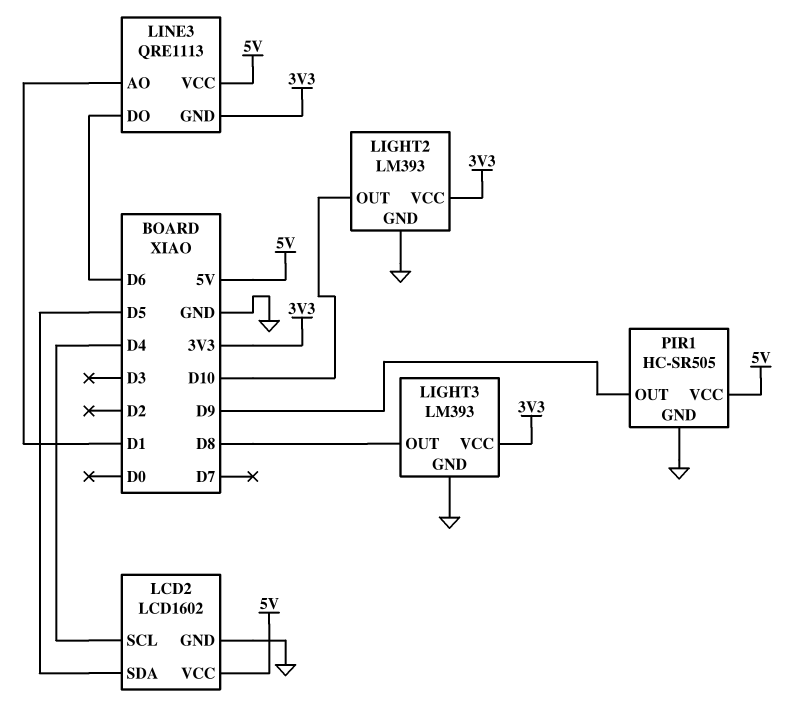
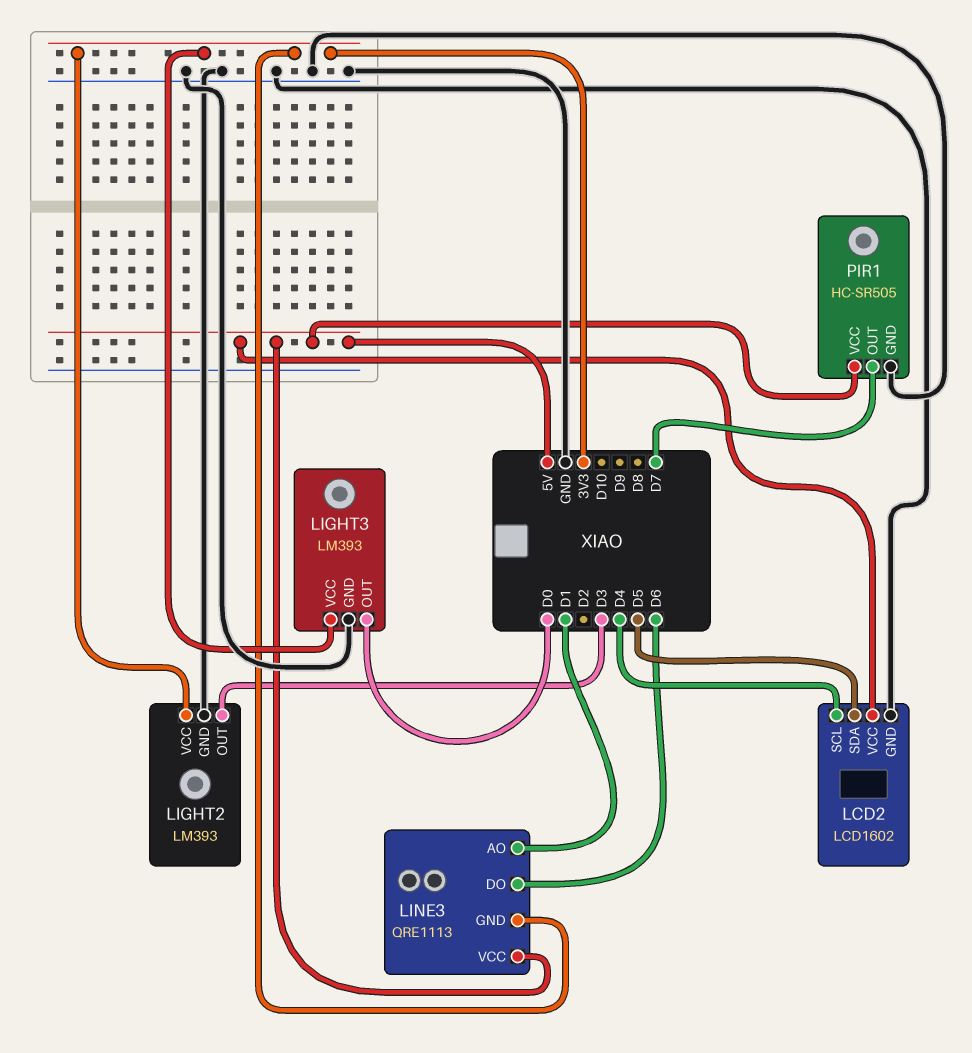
LIGHT2 pin OUT: D10 -> D3
LIGHT3 pin OUT: D8 -> D0
PIR1 pin OUT: D9 -> D7

